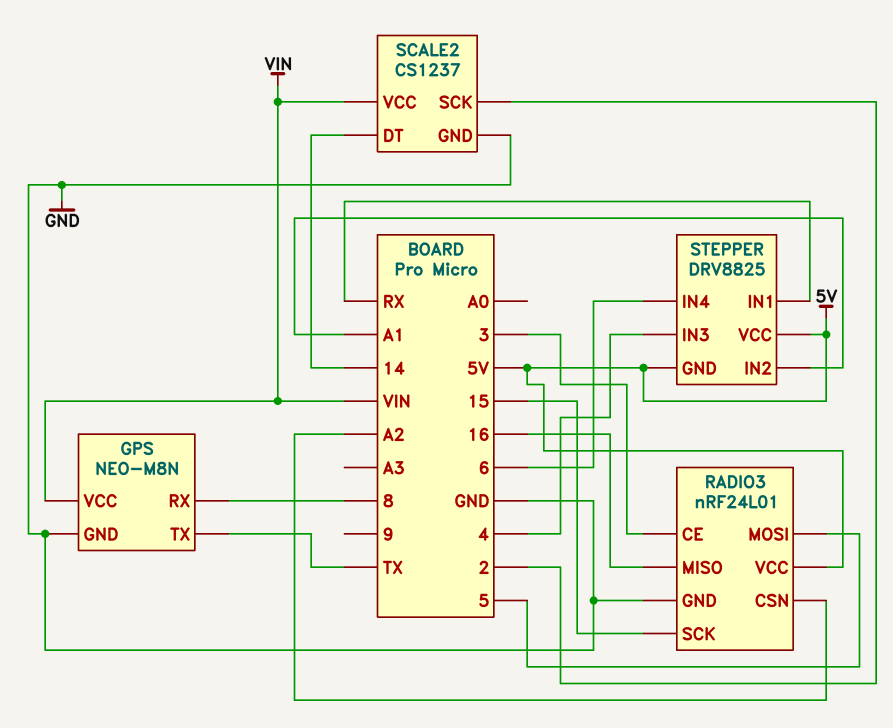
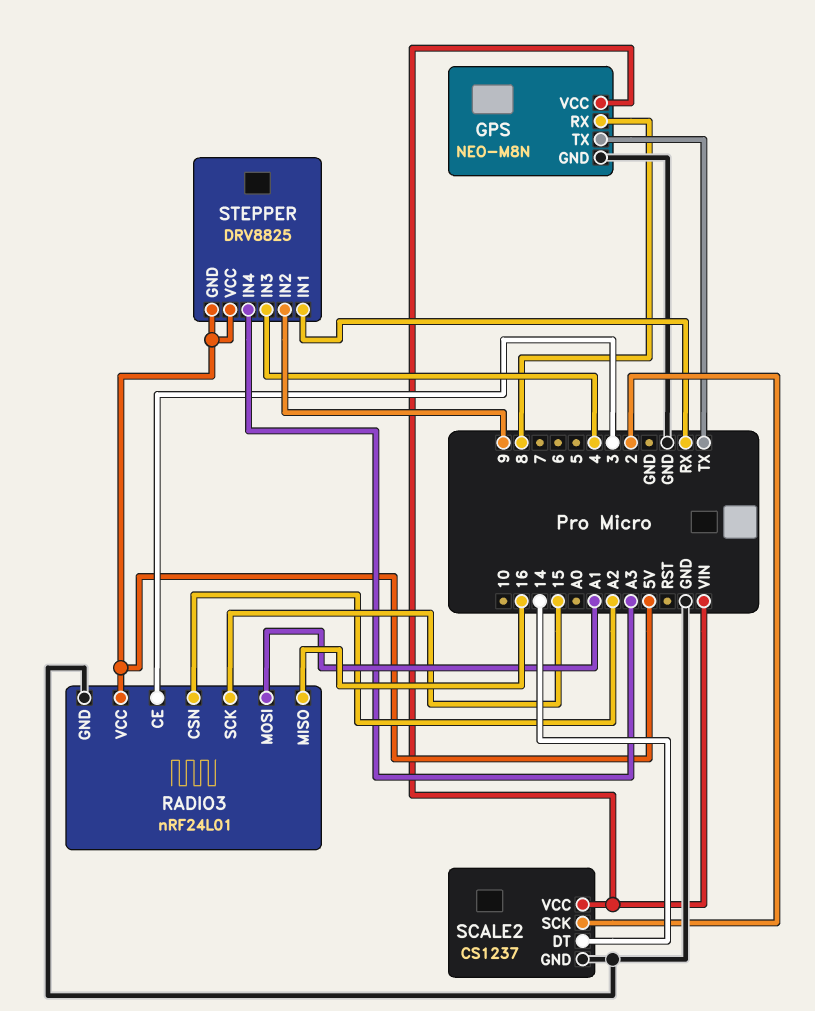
RADIO3 pin MOSI: 5 -> A1
STEPPER pin IN2: A1 -> 9
STEPPER pin IN4: 6 -> A3

